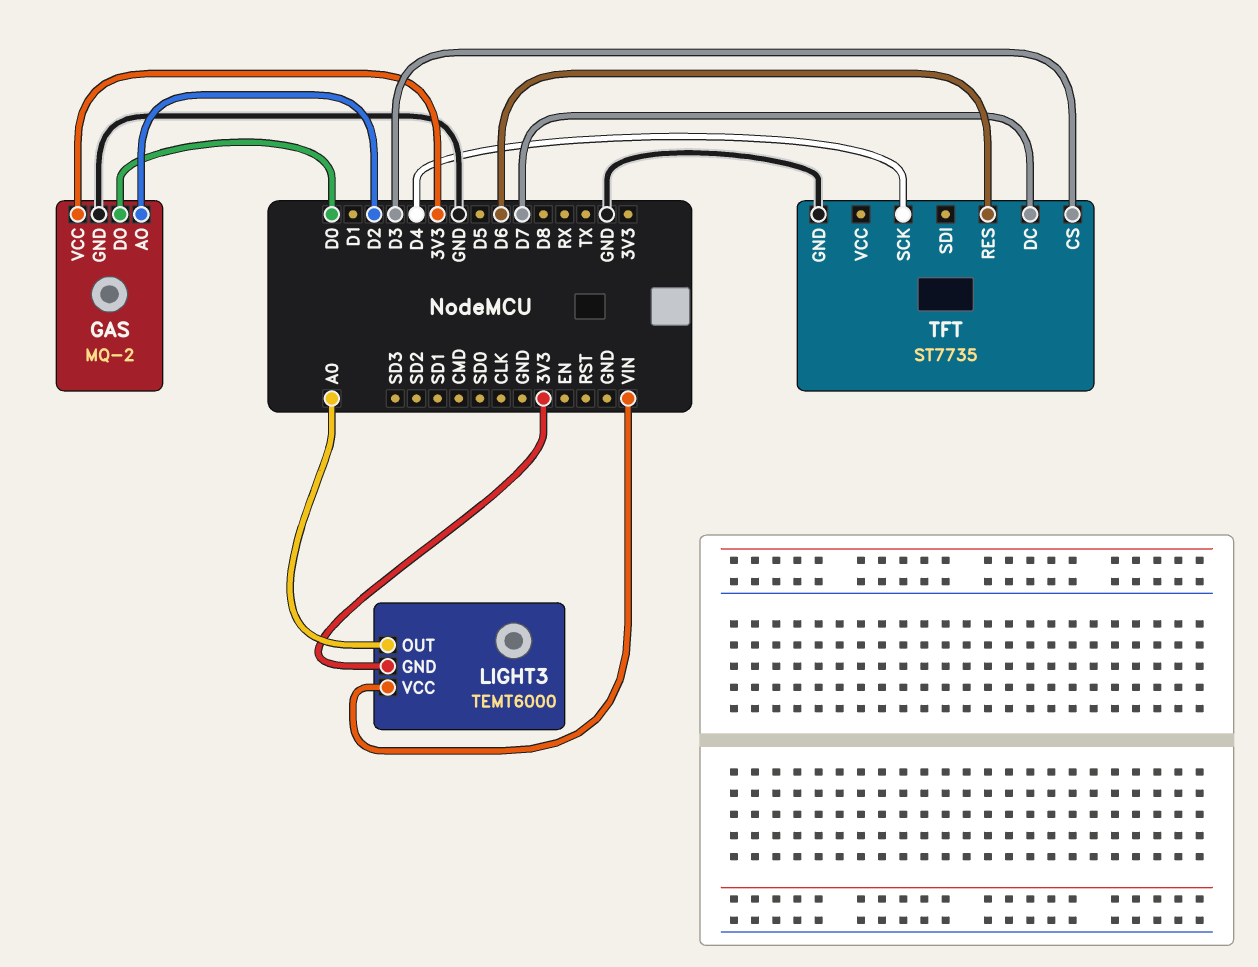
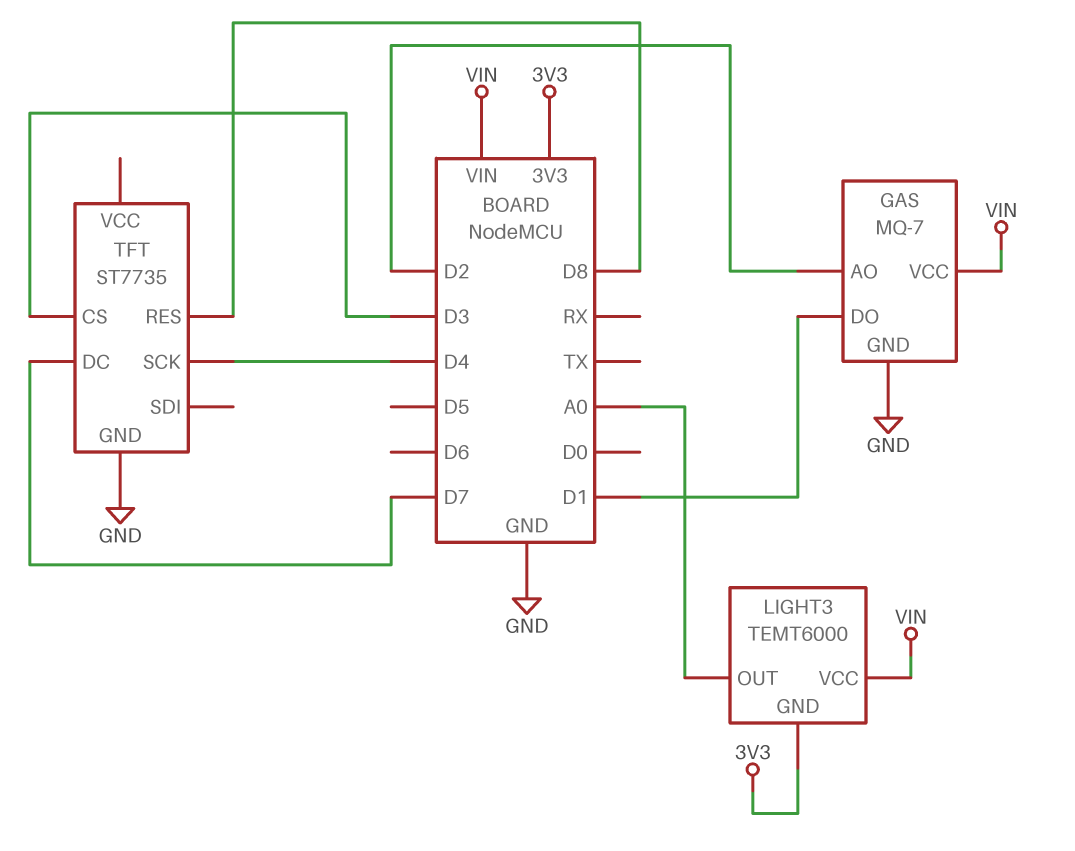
GAS: MQ-2 -> MQ-7
GAS pin DO: D0 -> D1
GAS pin VCC: 3V3 -> VIN
TFT pin RES: D6 -> D8

